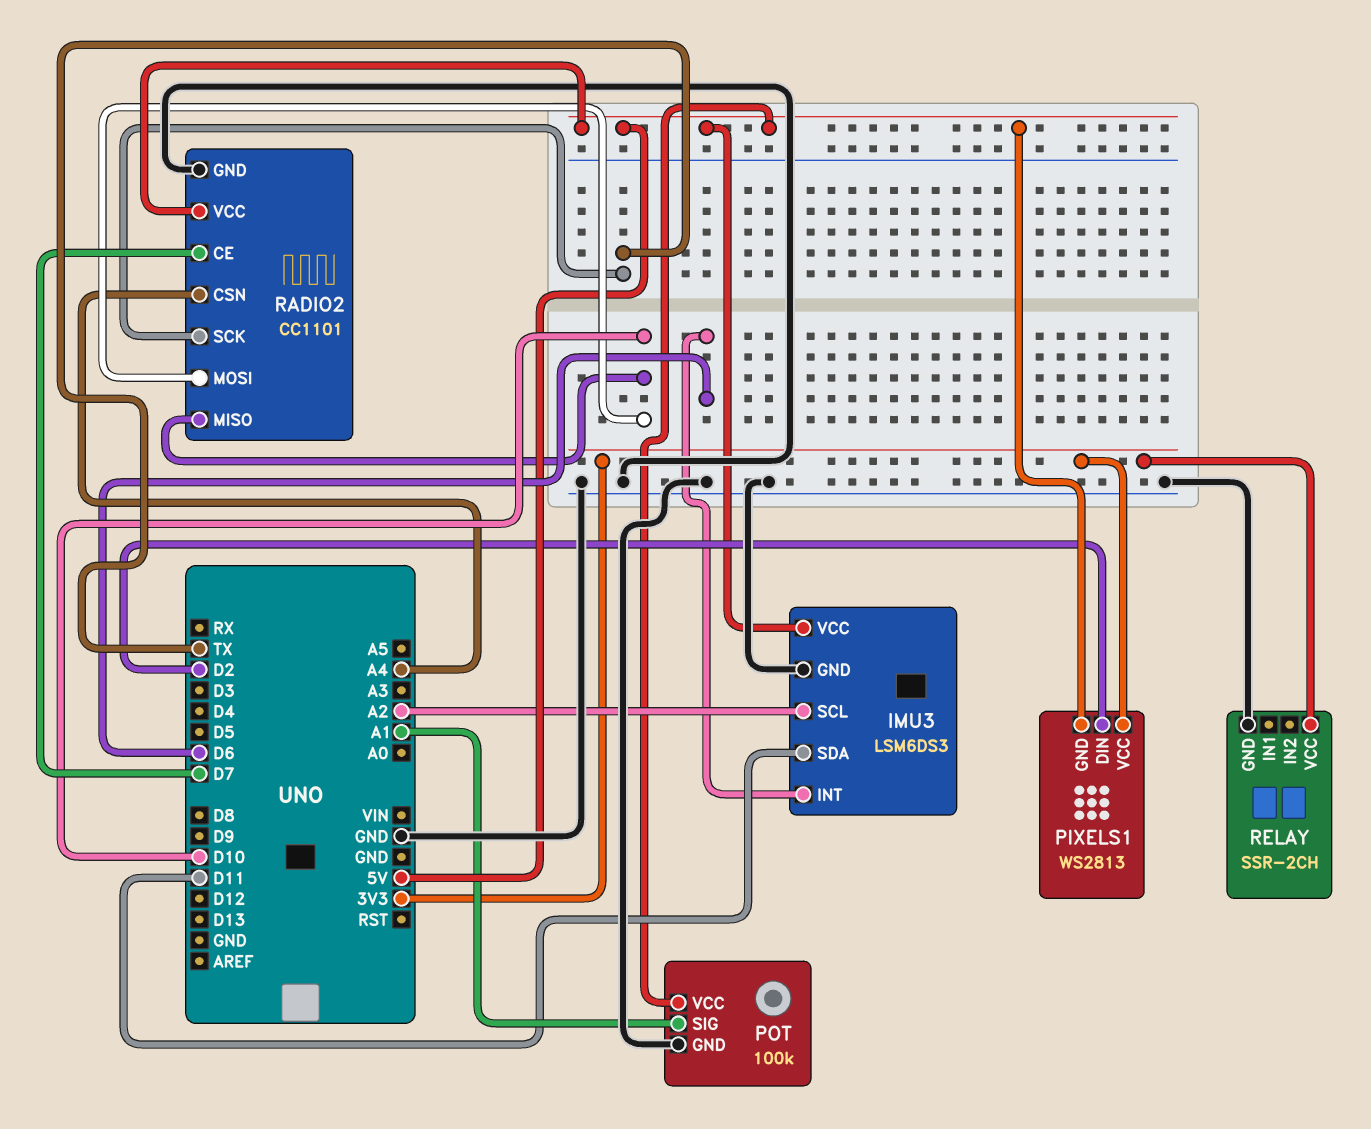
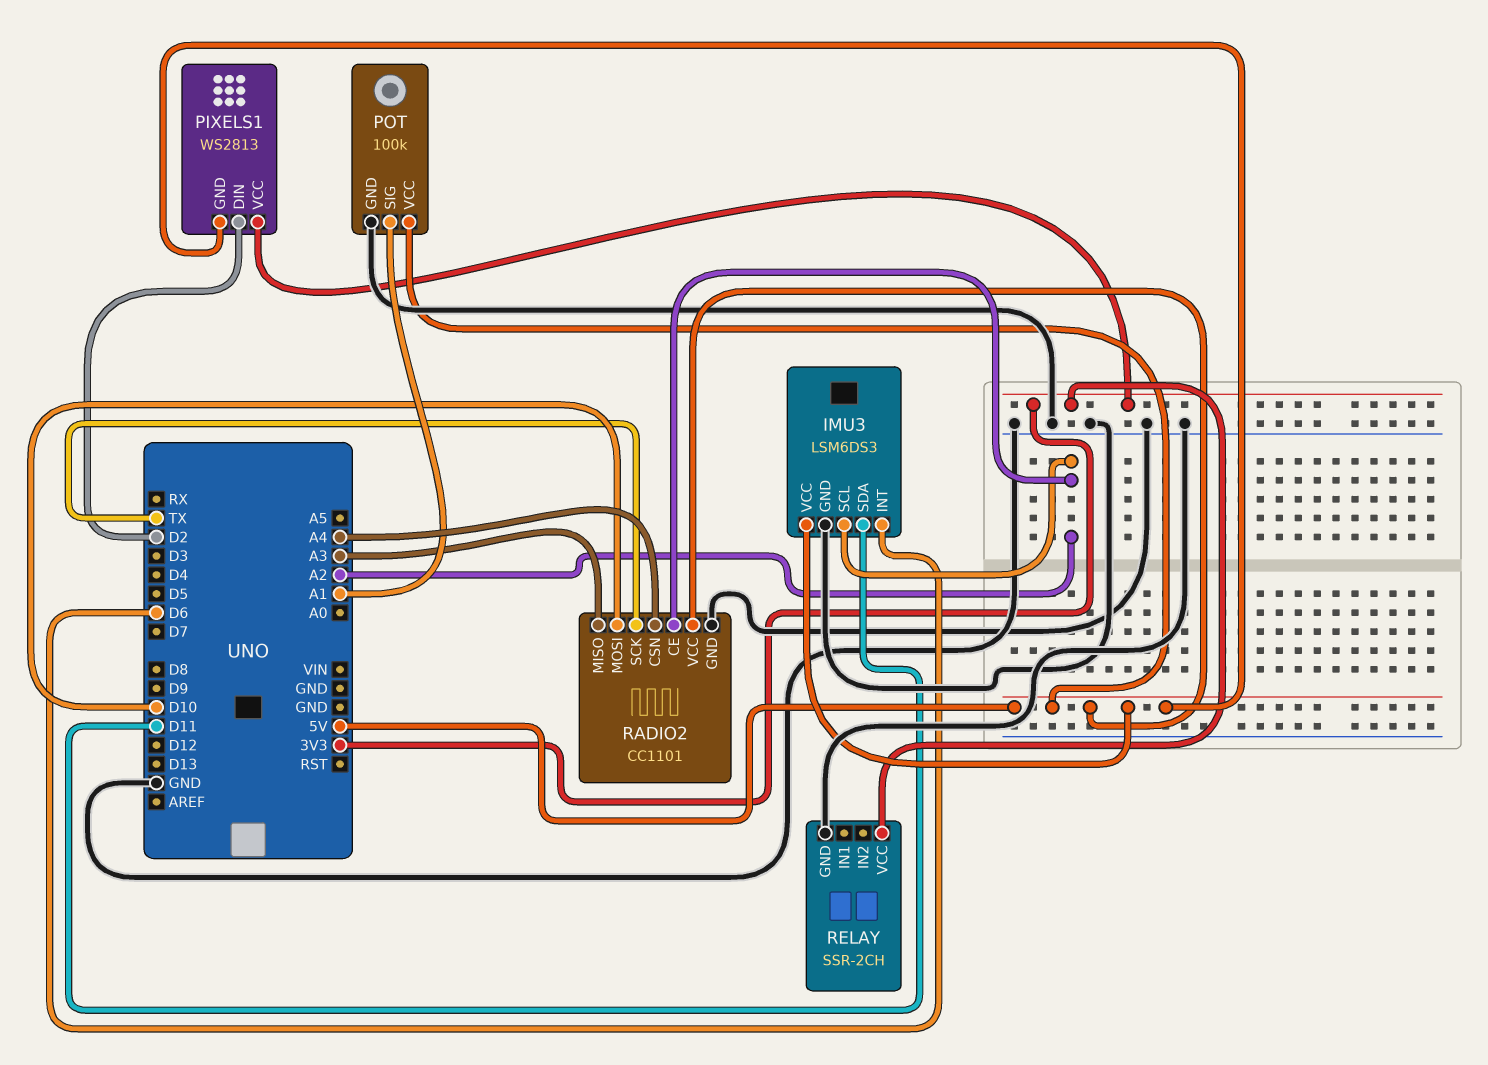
RADIO2 pin CE: D7 -> A2
RADIO2 pin MISO: D10 -> A3

